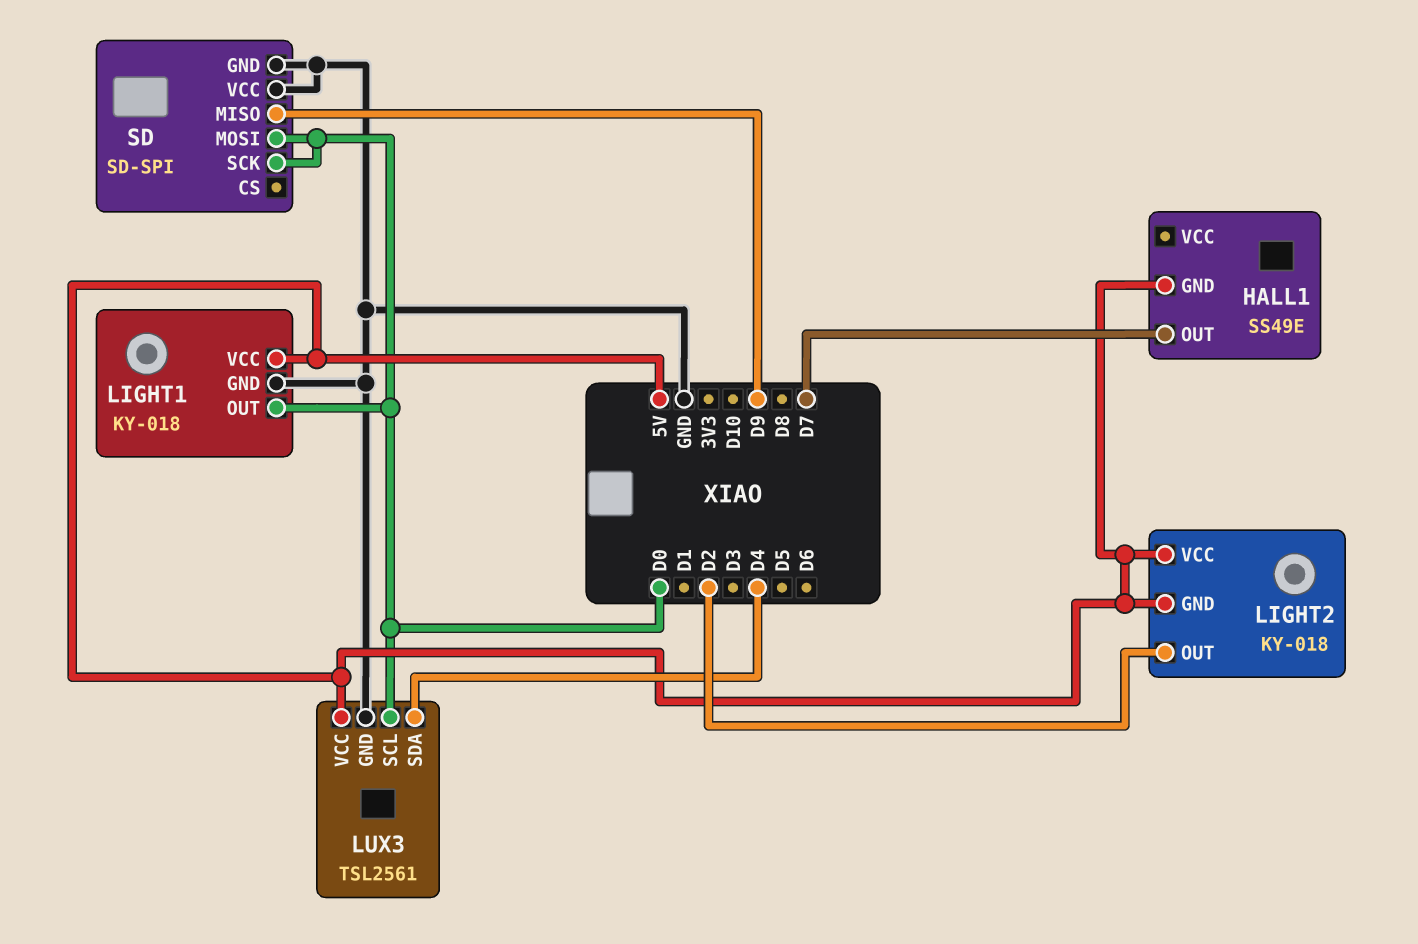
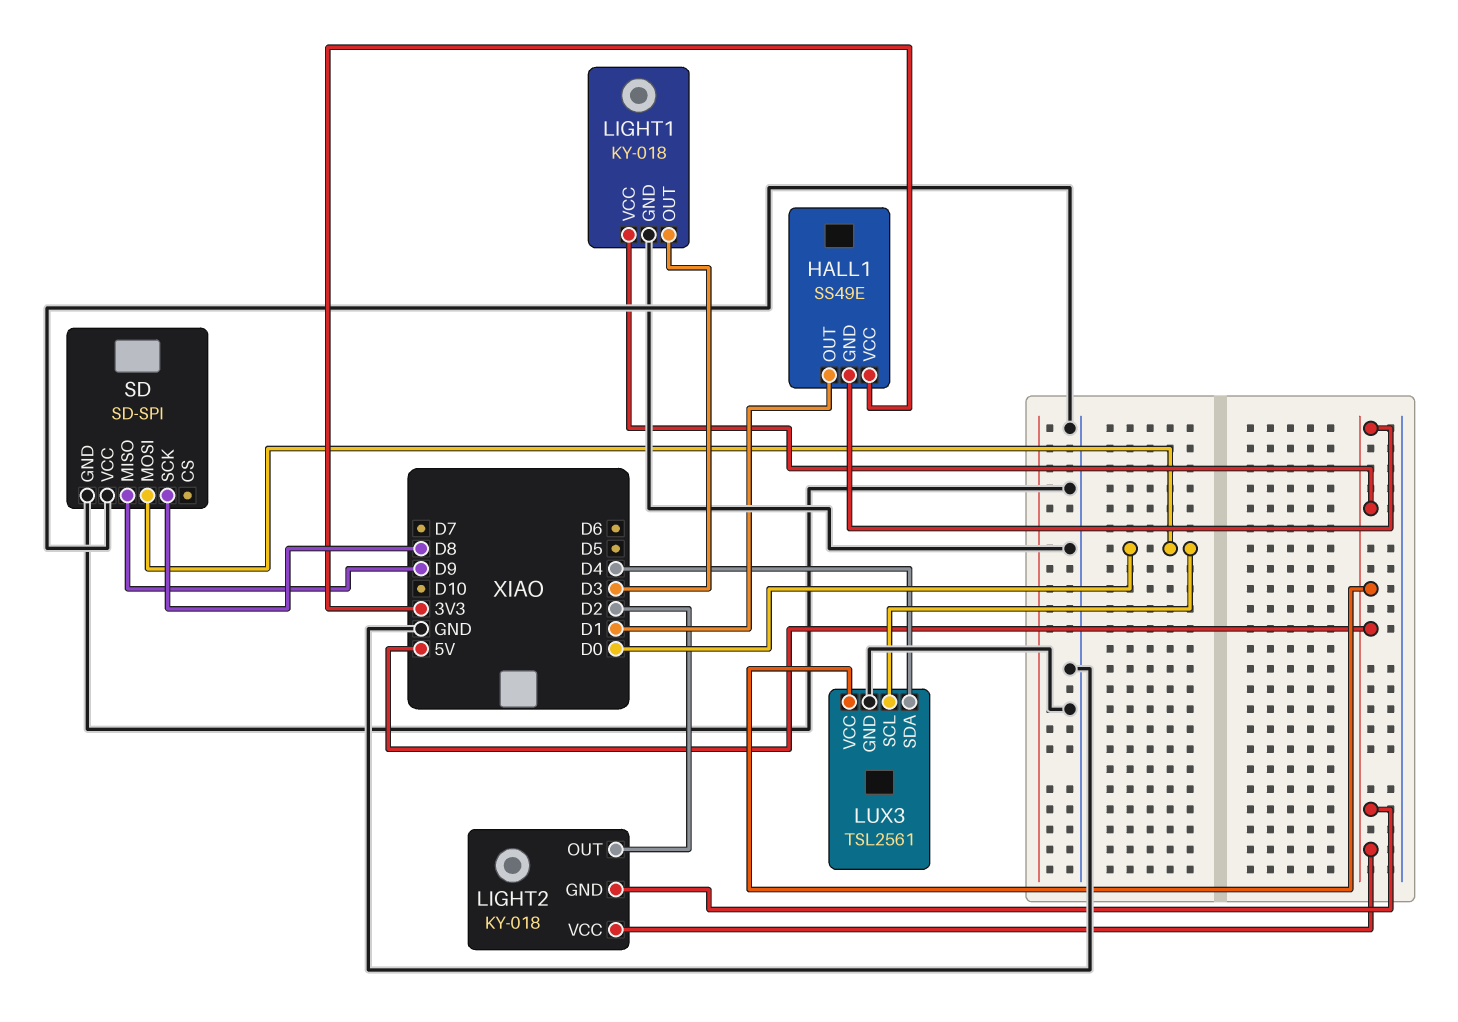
HALL1 pin OUT: D7 -> D1
HALL1 pin VCC: none -> 3V3
LIGHT1 pin OUT: D0 -> D3
SD pin SCK: D0 -> D8

